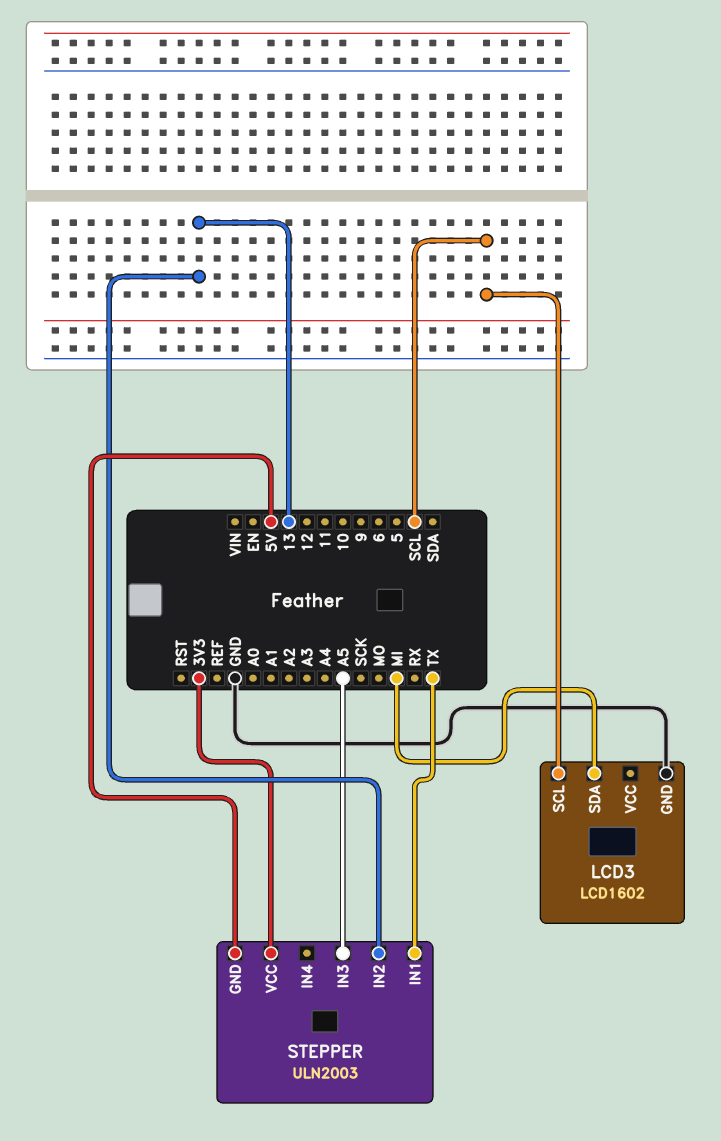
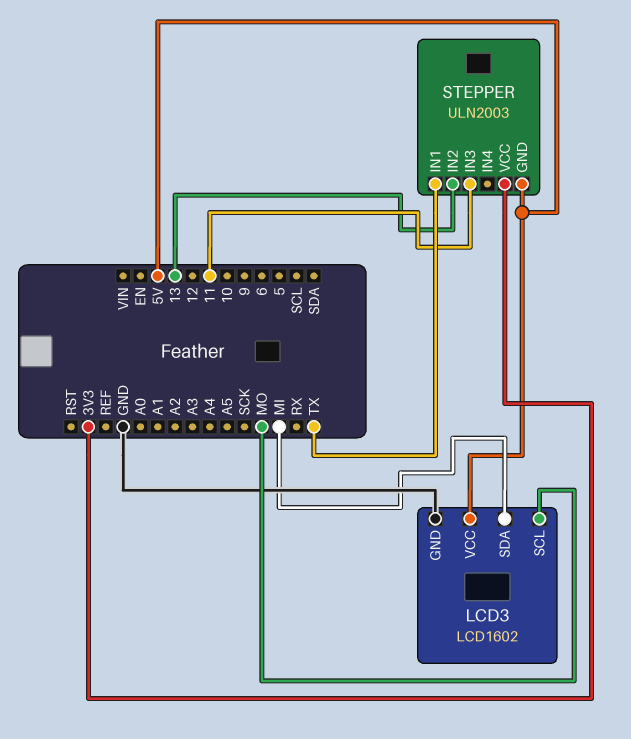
LCD3 pin SCL: SCL -> MO
LCD3 pin VCC: none -> 5V
STEPPER pin IN3: A5 -> 11

